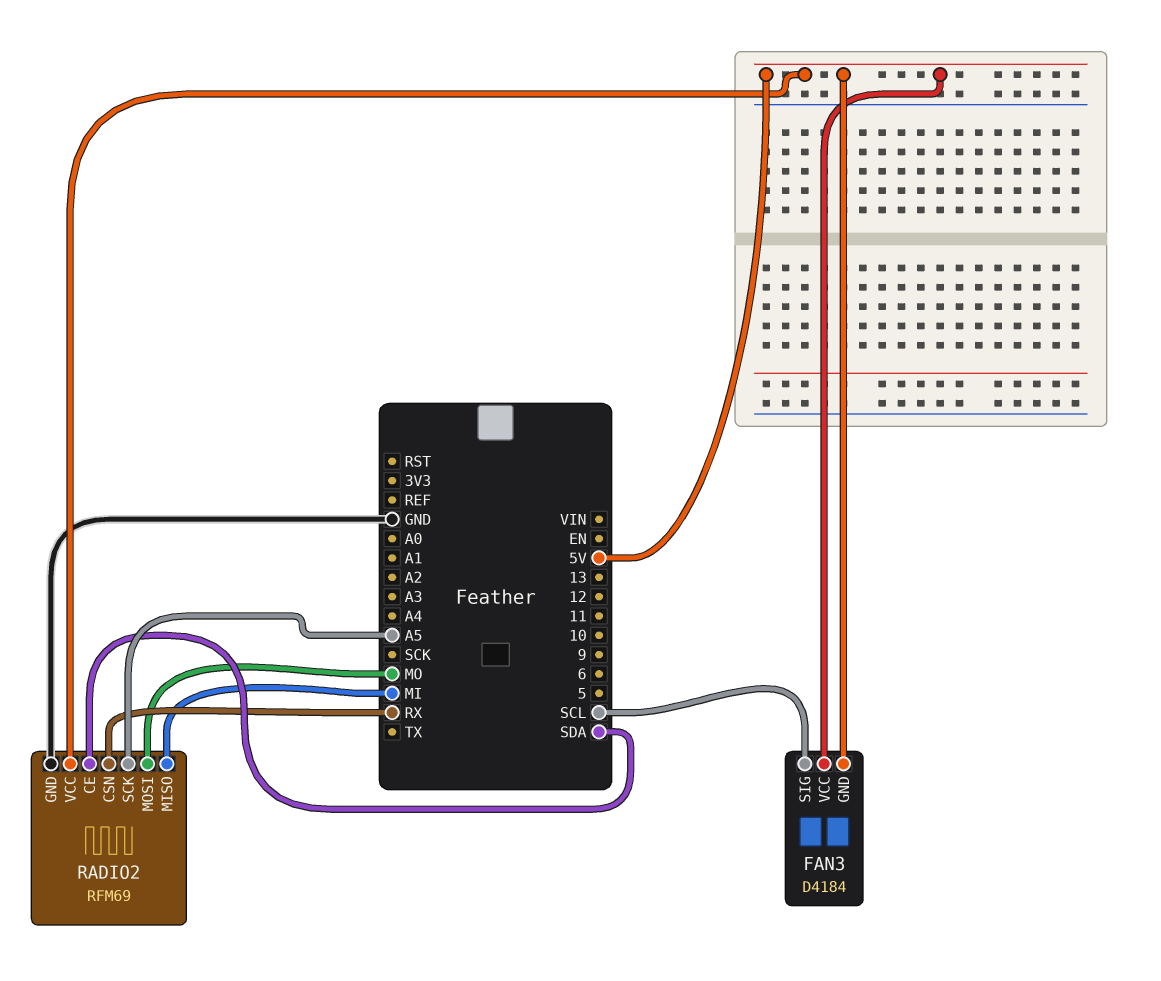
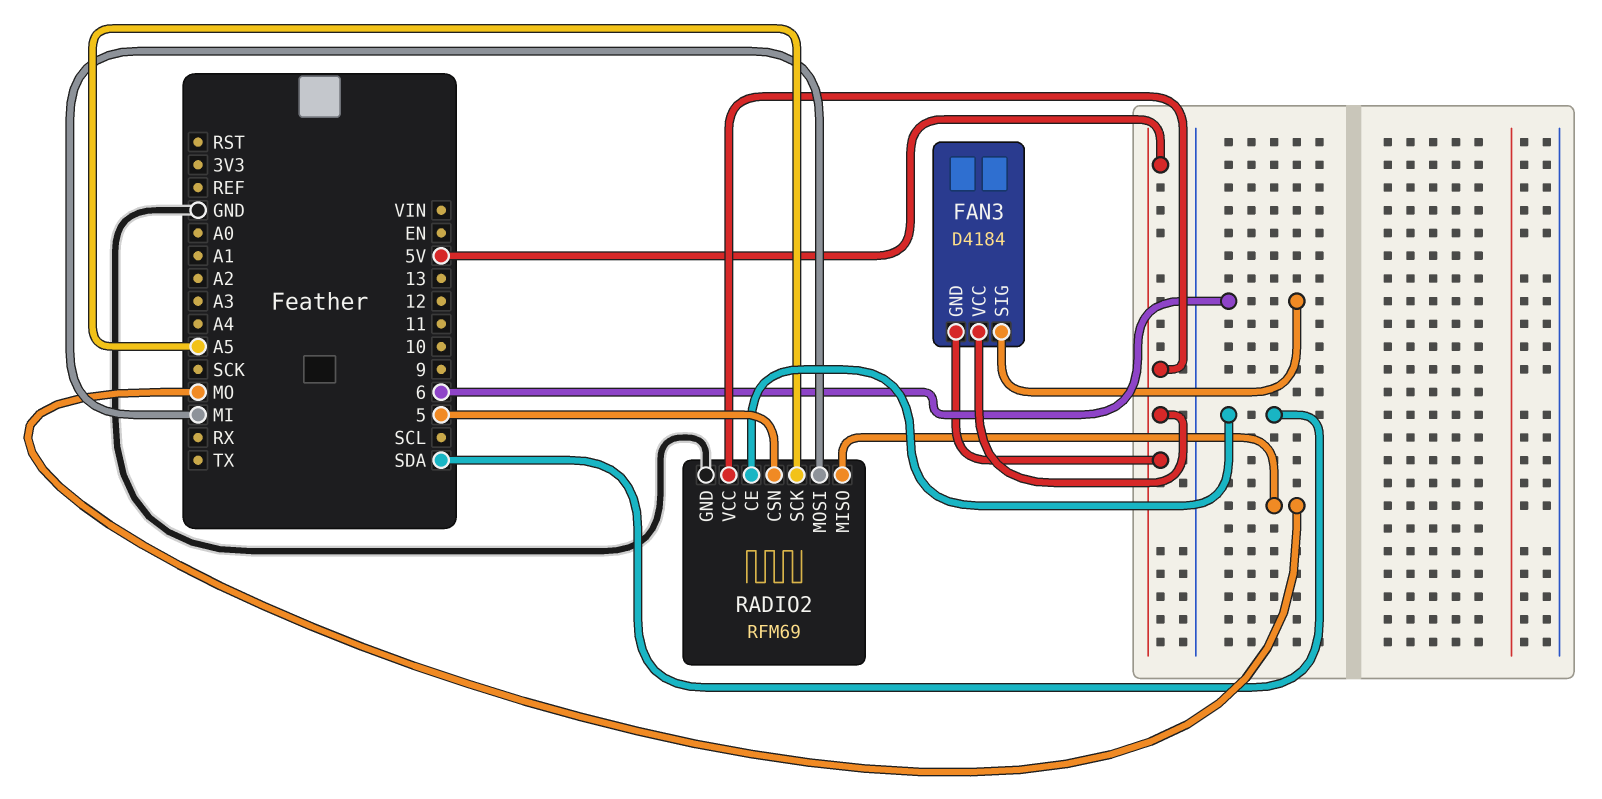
FAN3 pin SIG: SCL -> 6
RADIO2 pin CSN: RX -> 5
RADIO2 pin MISO: MI -> MO
RADIO2 pin MOSI: MO -> MI

